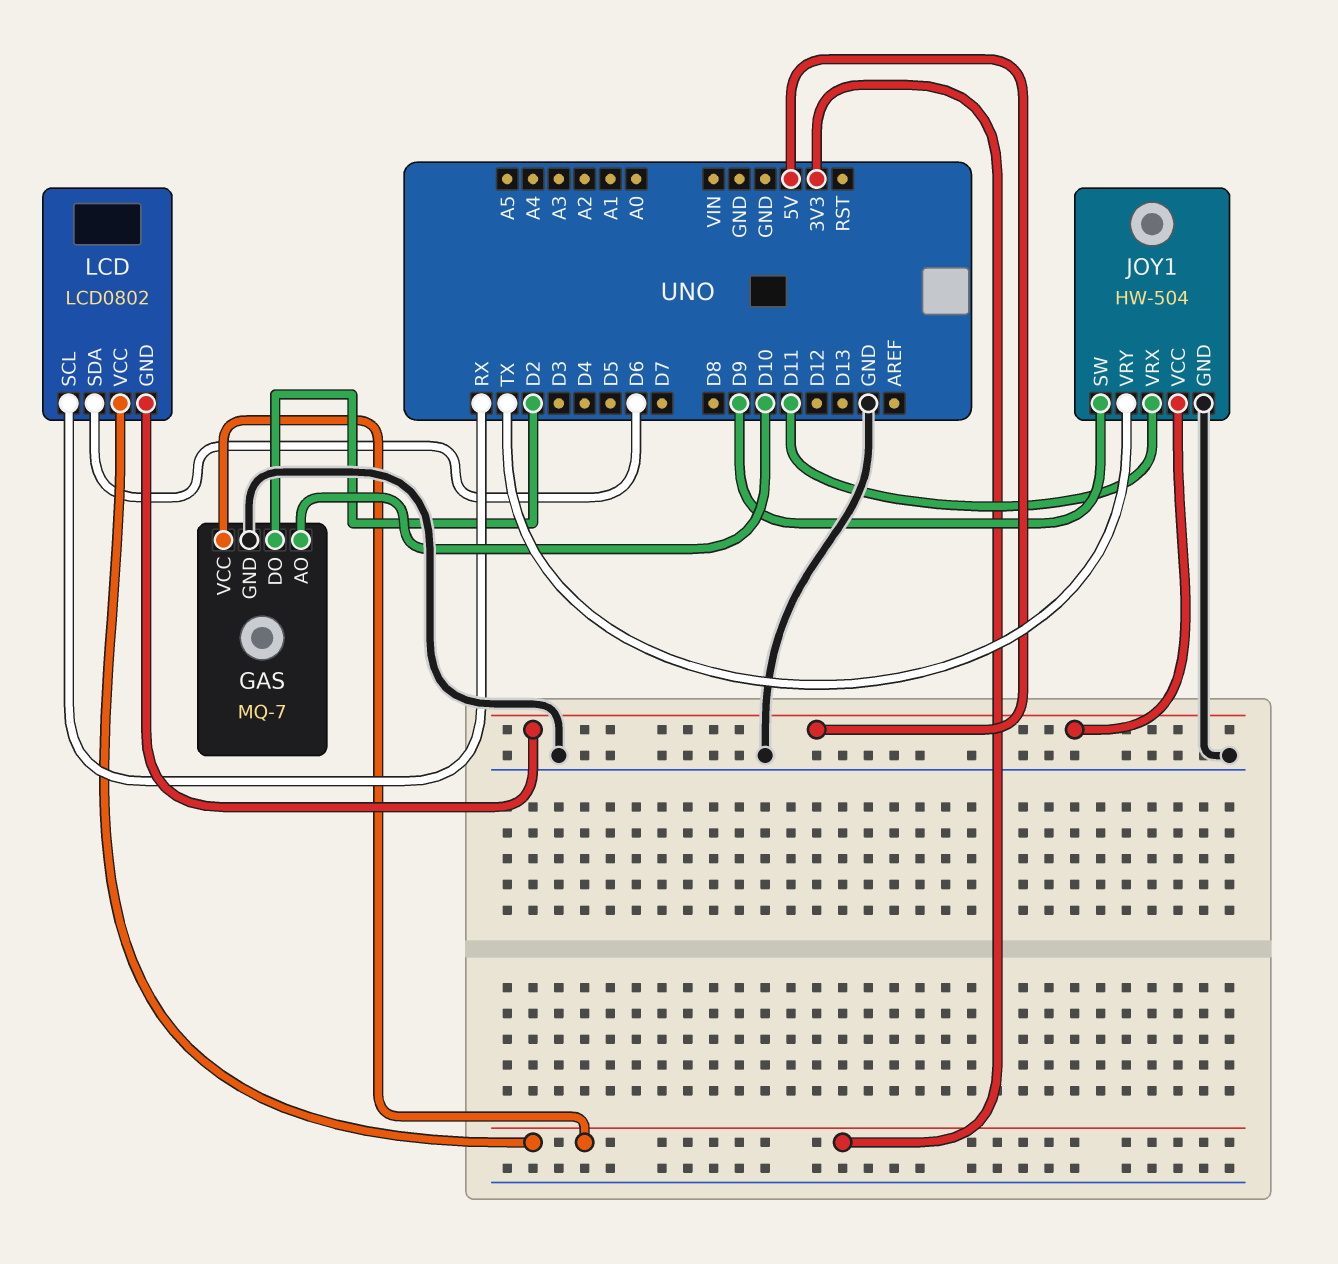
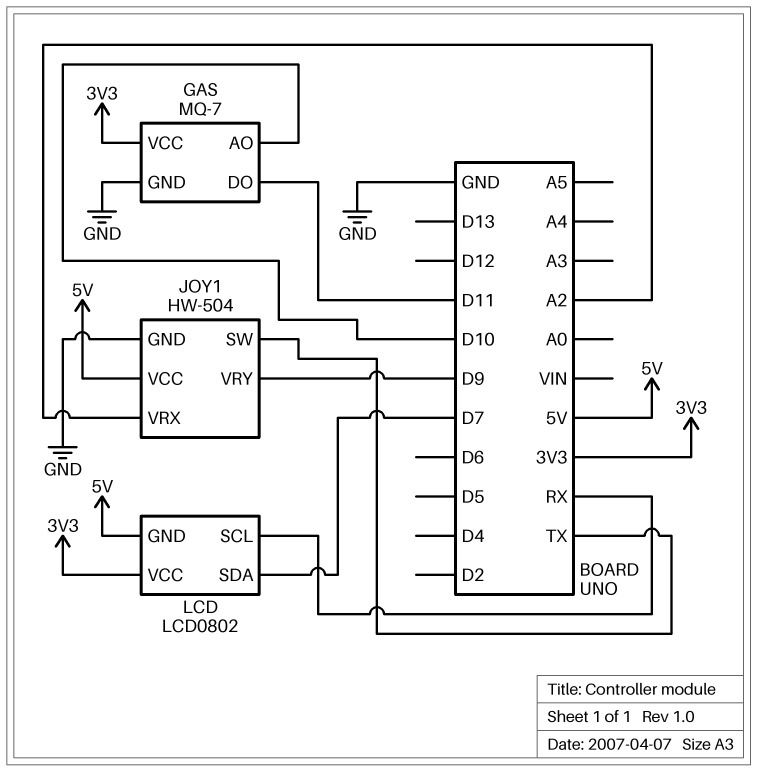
GAS pin DO: D2 -> D11
JOY1 pin SW: D9 -> TX
JOY1 pin VRX: D11 -> A2
JOY1 pin VRY: TX -> D9
LCD pin SDA: D6 -> D7

